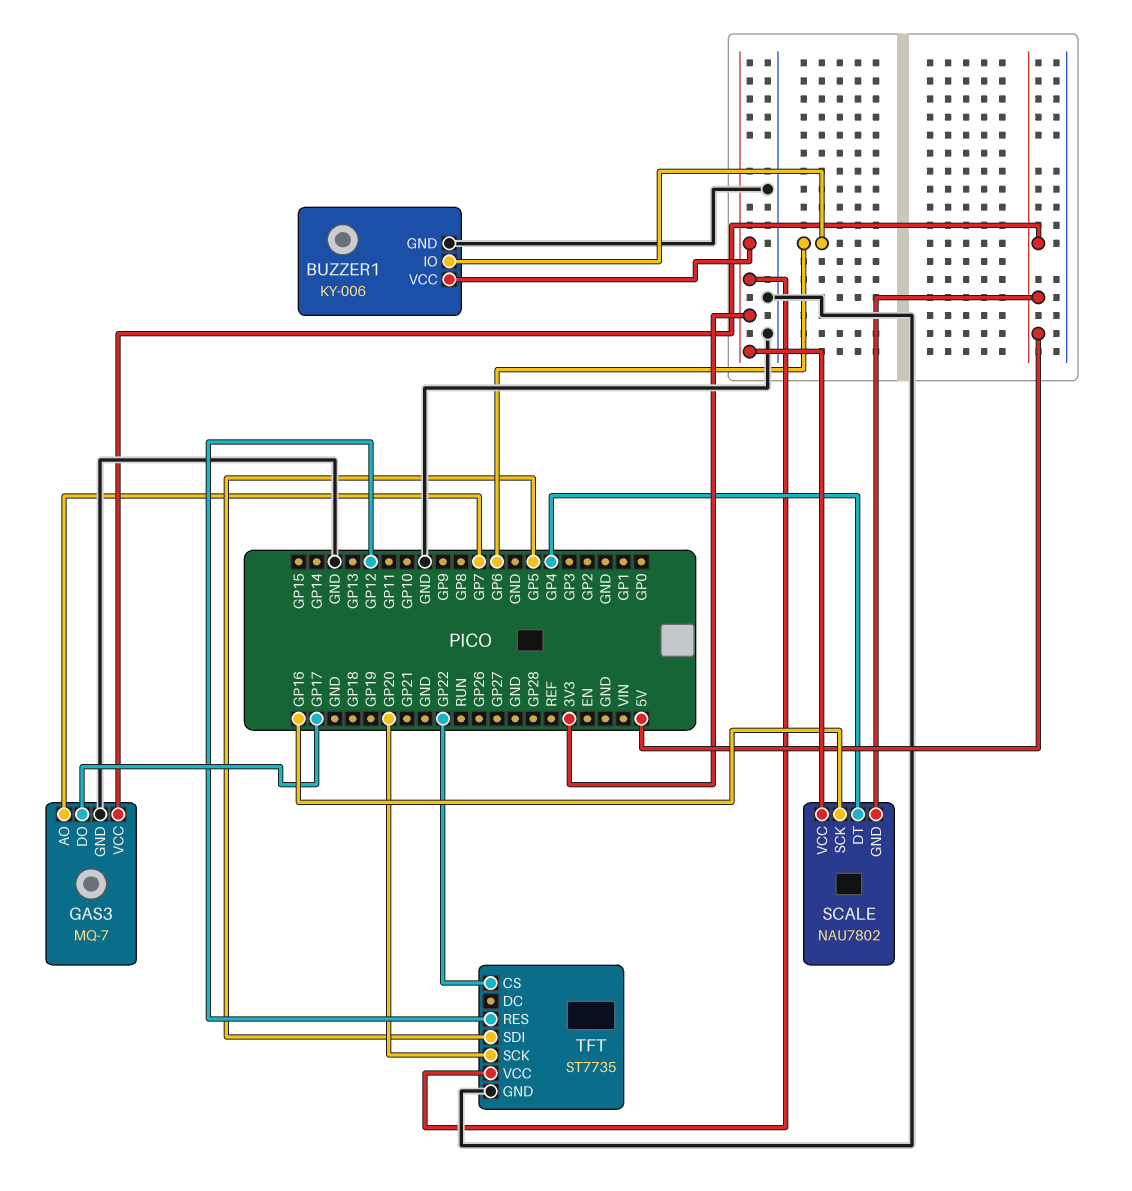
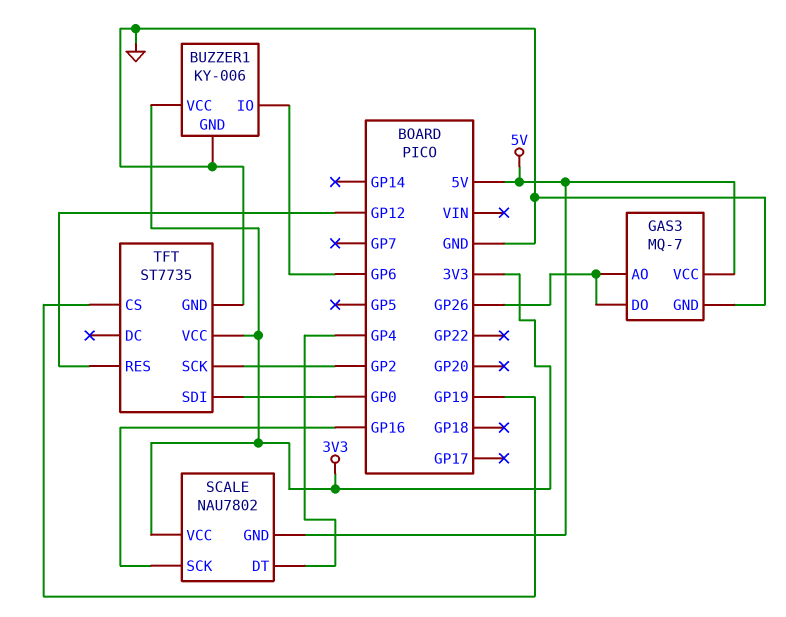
GAS3 pin AO: GP7 -> GP26
GAS3 pin DO: GP17 -> GP26
TFT pin CS: GP22 -> GP19
TFT pin SCK: GP20 -> GP2
TFT pin SDI: GP5 -> GP0

